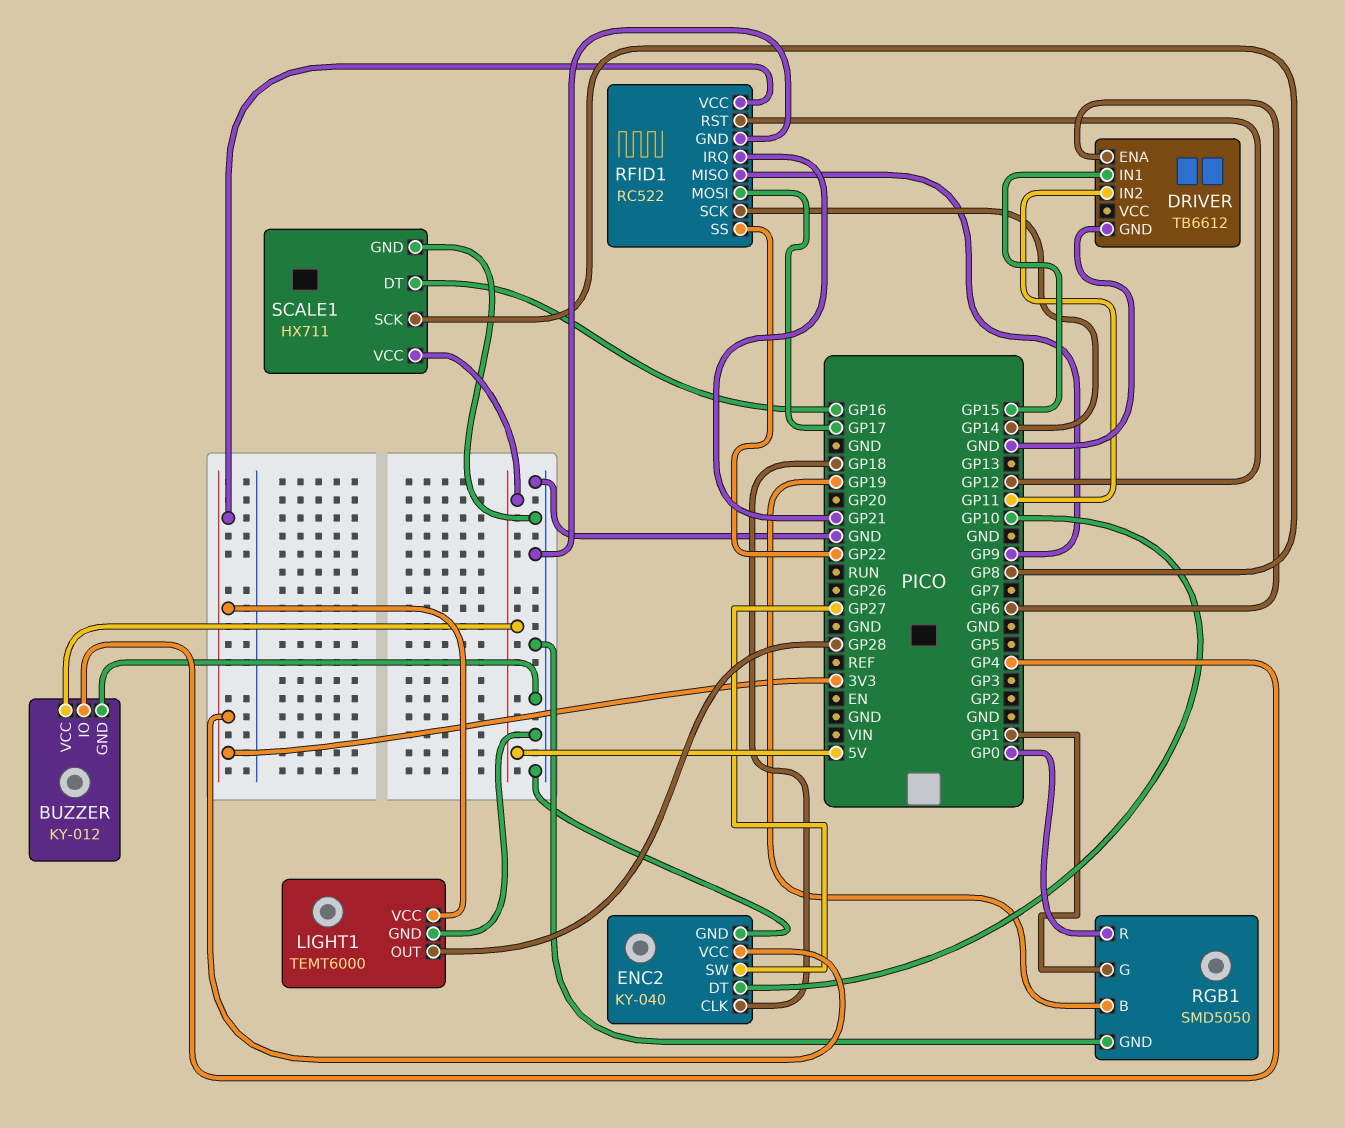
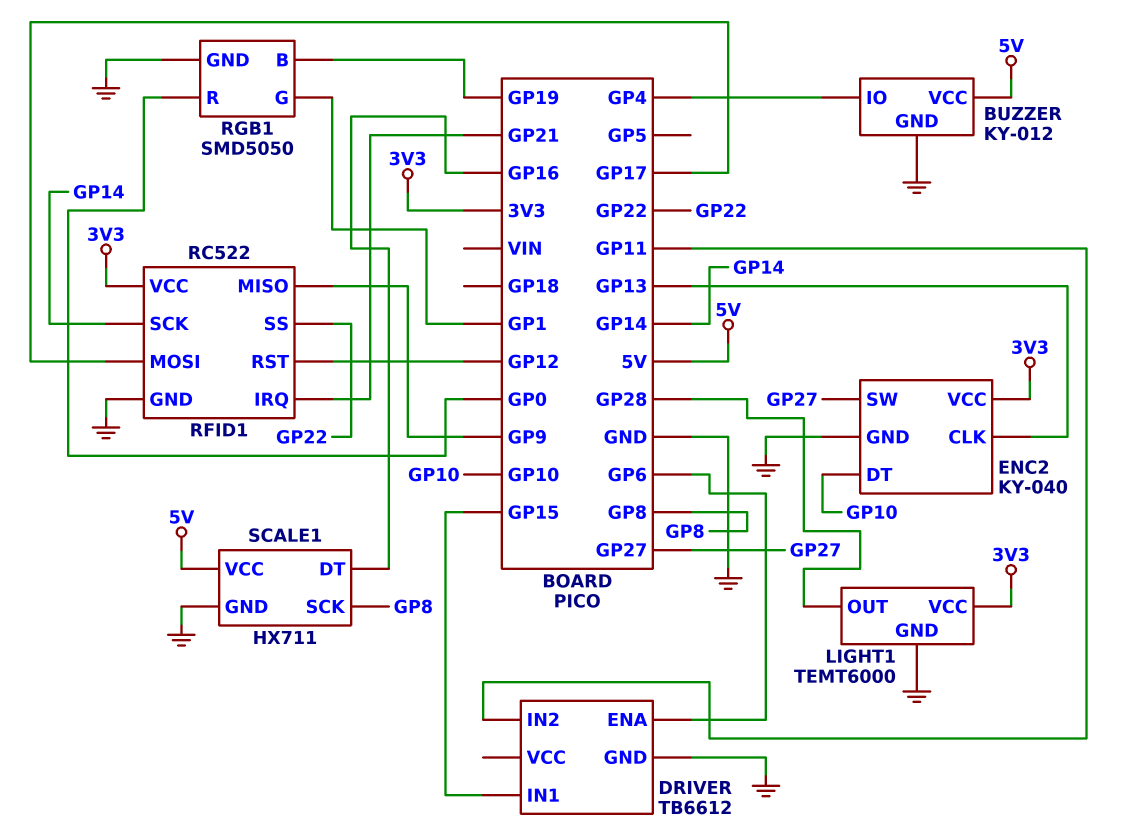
ENC2 pin CLK: GP18 -> GP13

